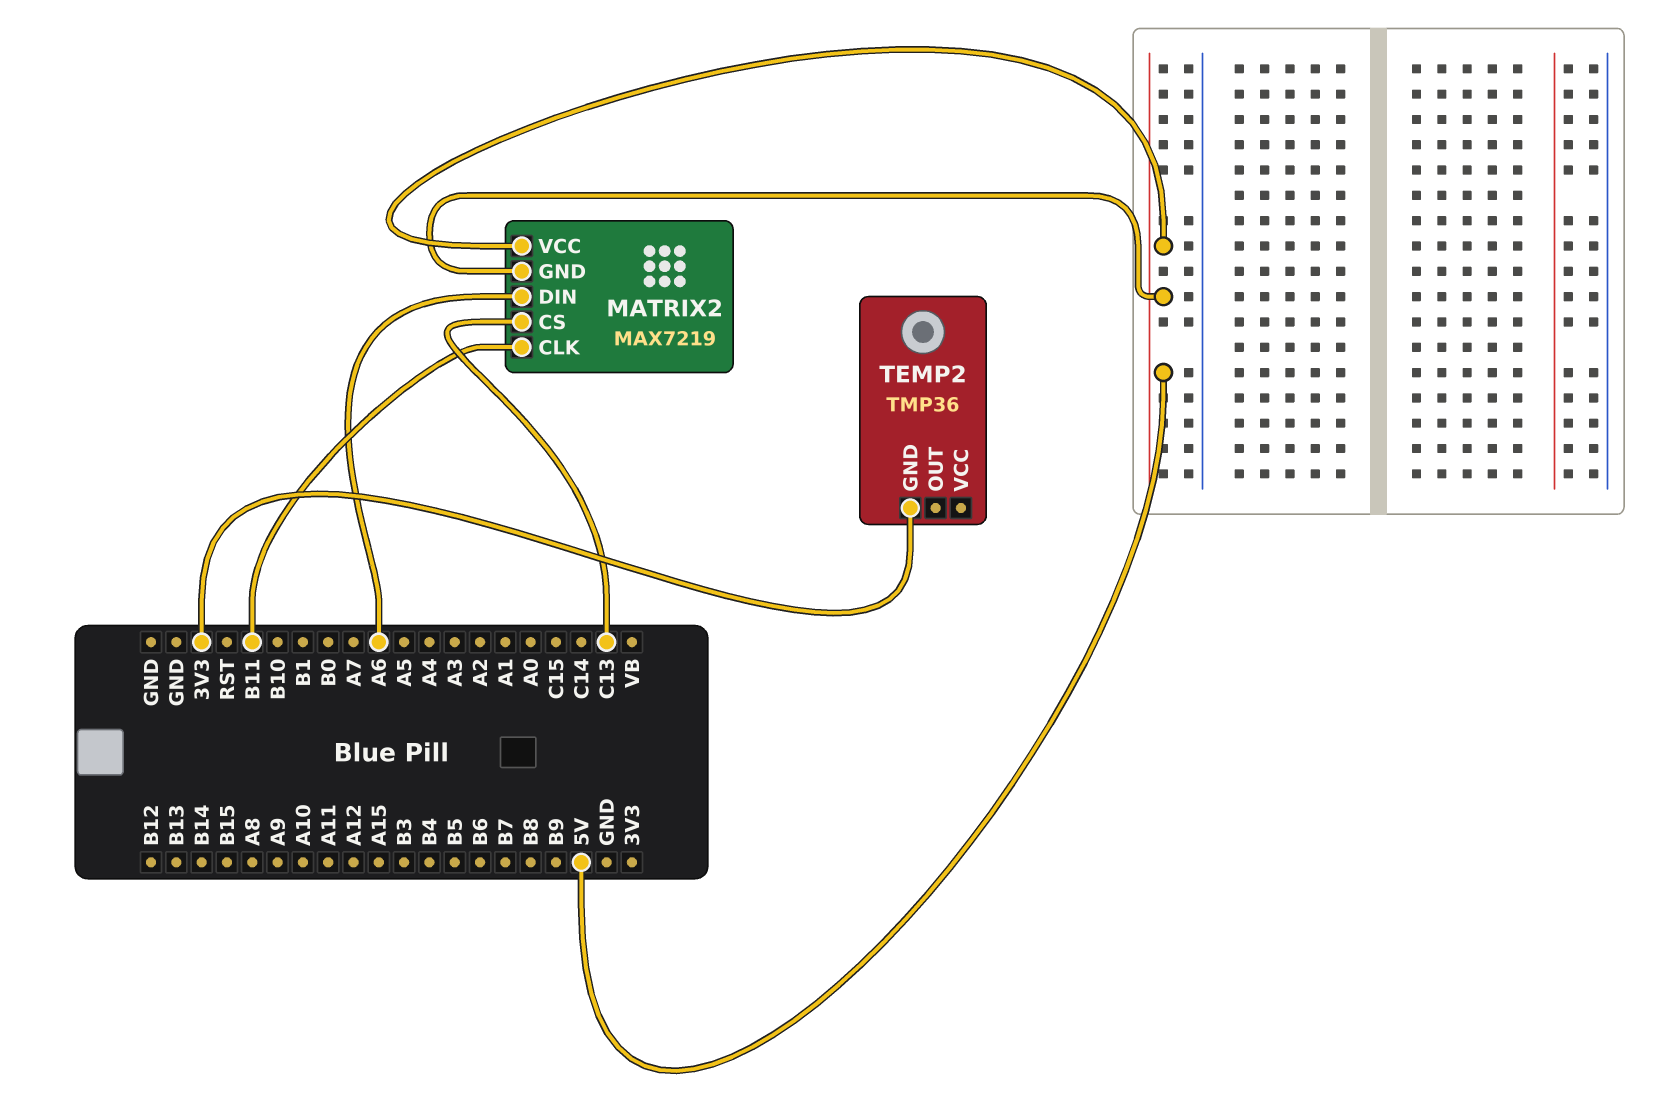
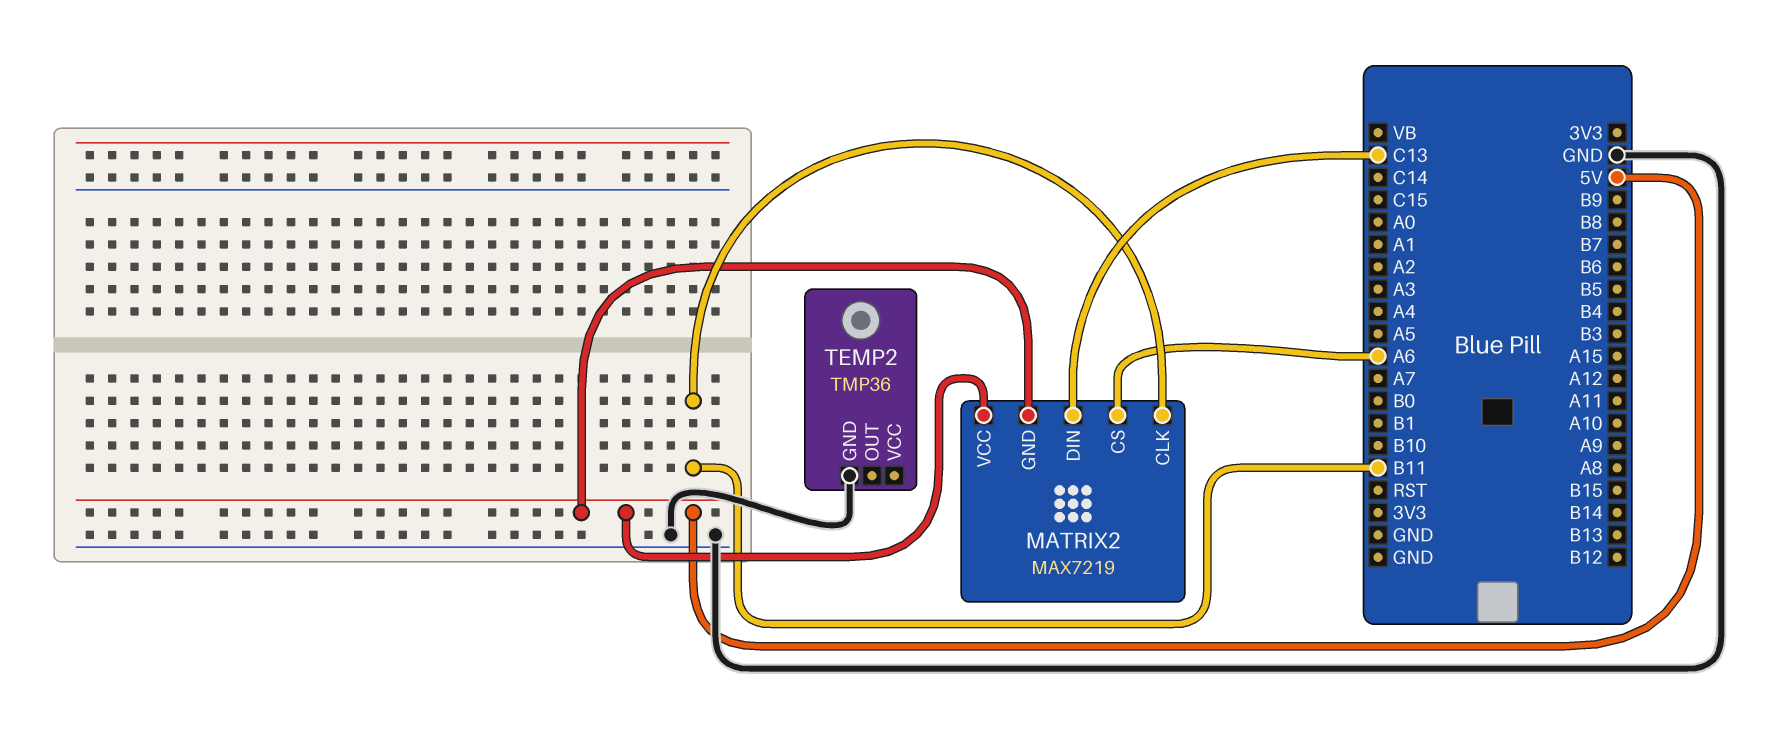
MATRIX2 pin CS: C13 -> A6
MATRIX2 pin DIN: A6 -> C13
TEMP2 pin GND: 3V3 -> GND

